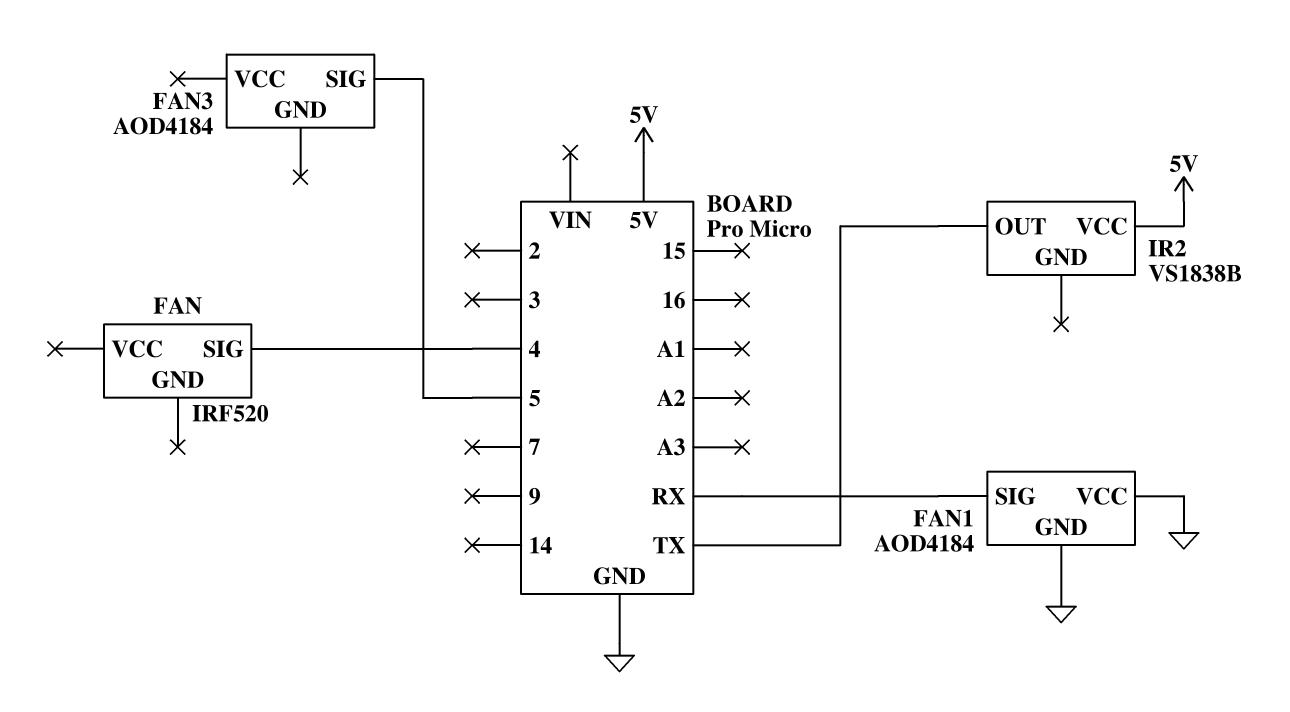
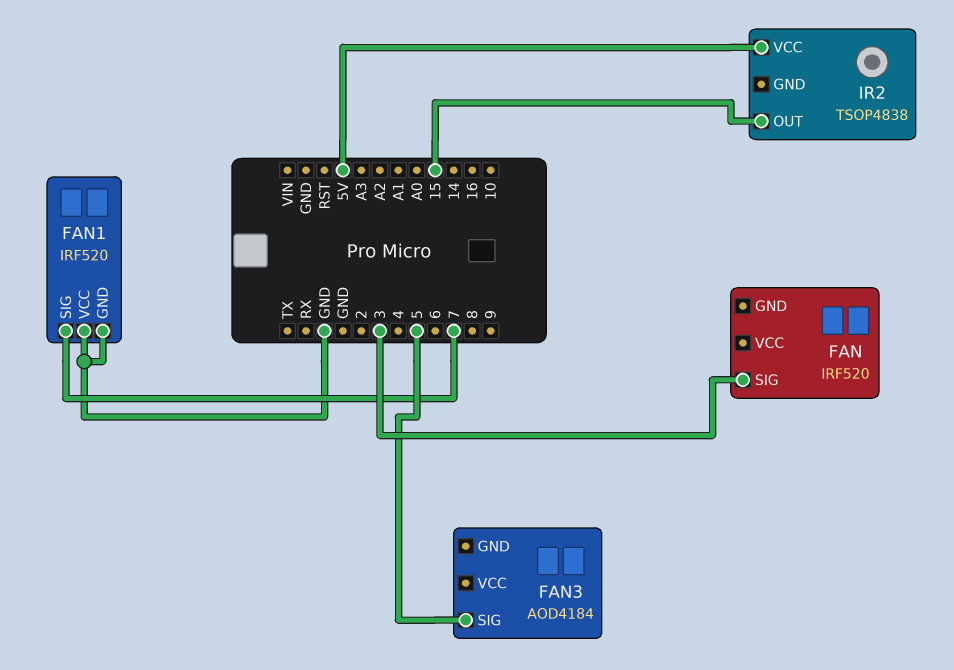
FAN pin SIG: 4 -> 3
FAN1: AOD4184 -> IRF520
FAN1 pin SIG: RX -> 7
IR2: VS1838B -> TSOP4838
IR2 pin OUT: TX -> 15

